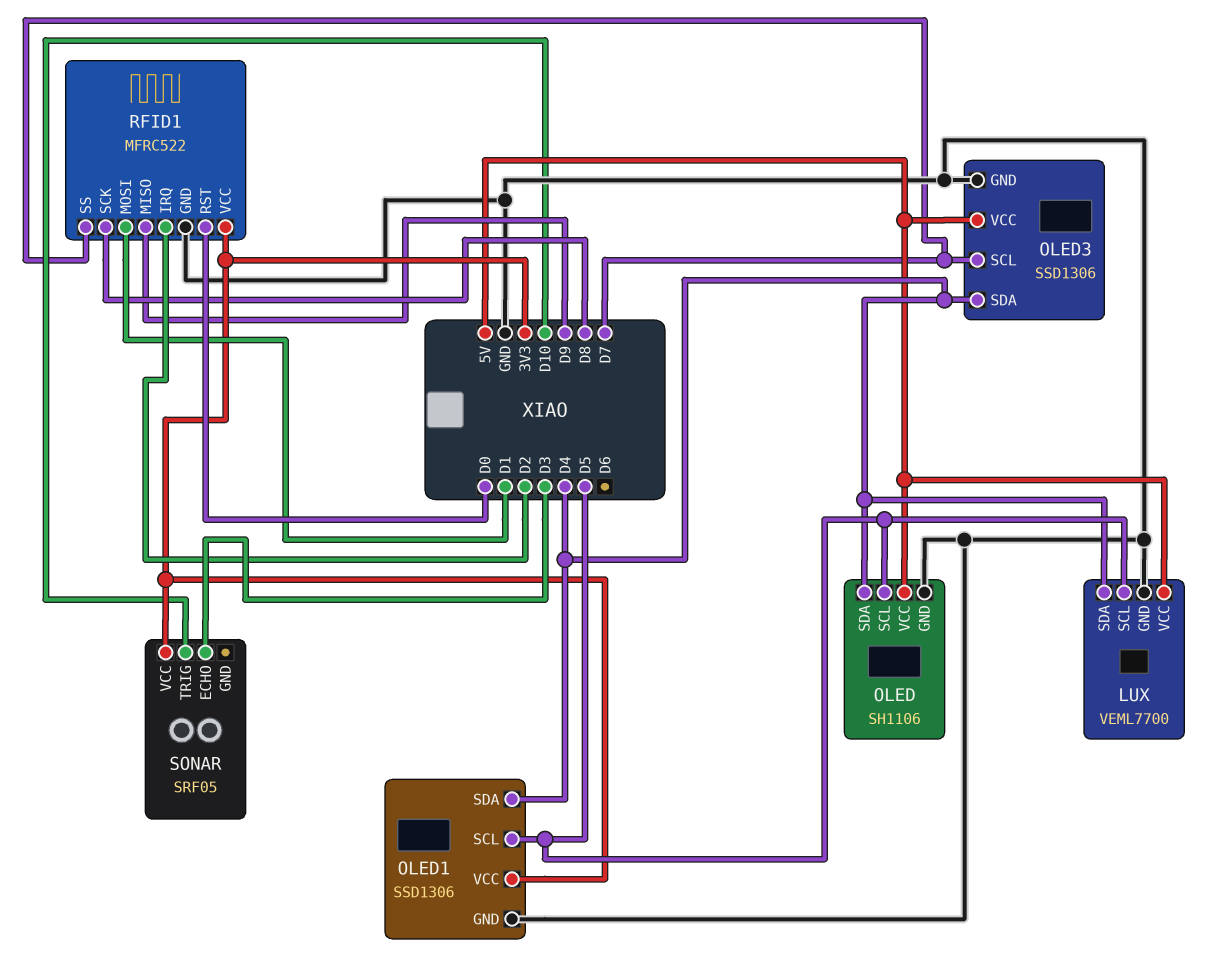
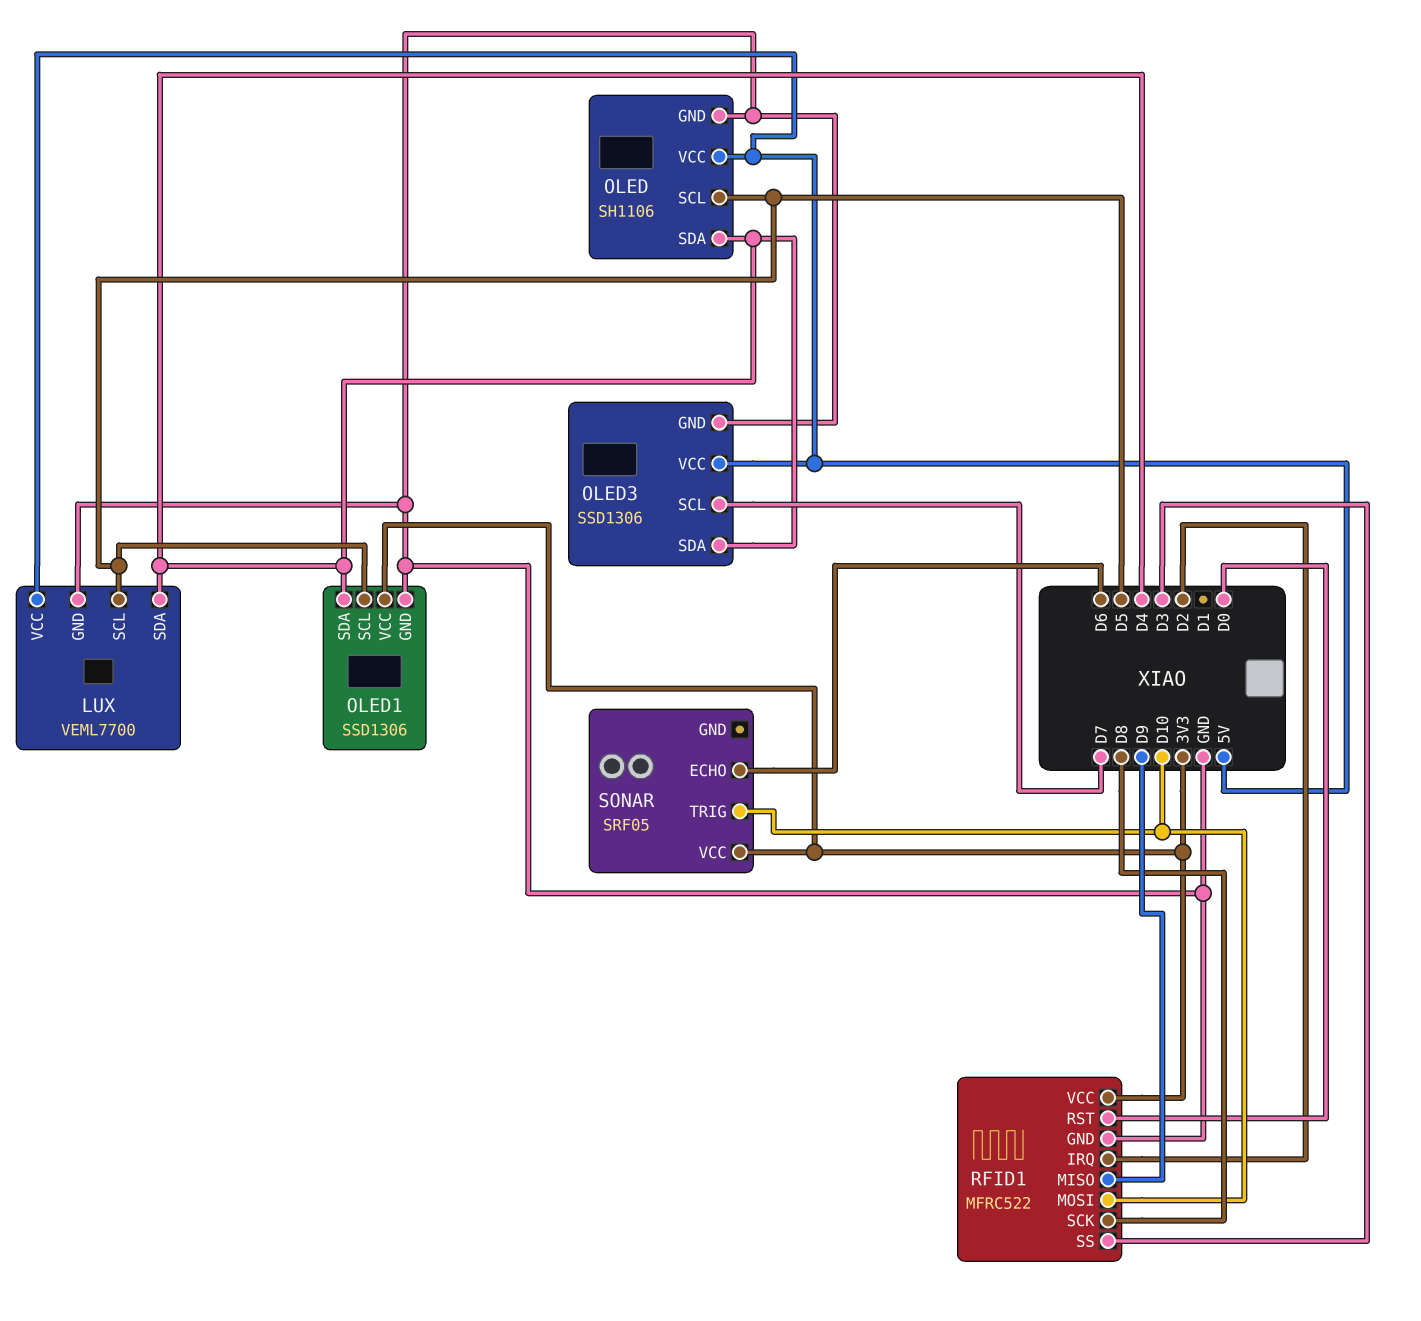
RFID1 pin MOSI: D1 -> D10
RFID1 pin SS: D7 -> D3
SONAR pin ECHO: D3 -> D6

